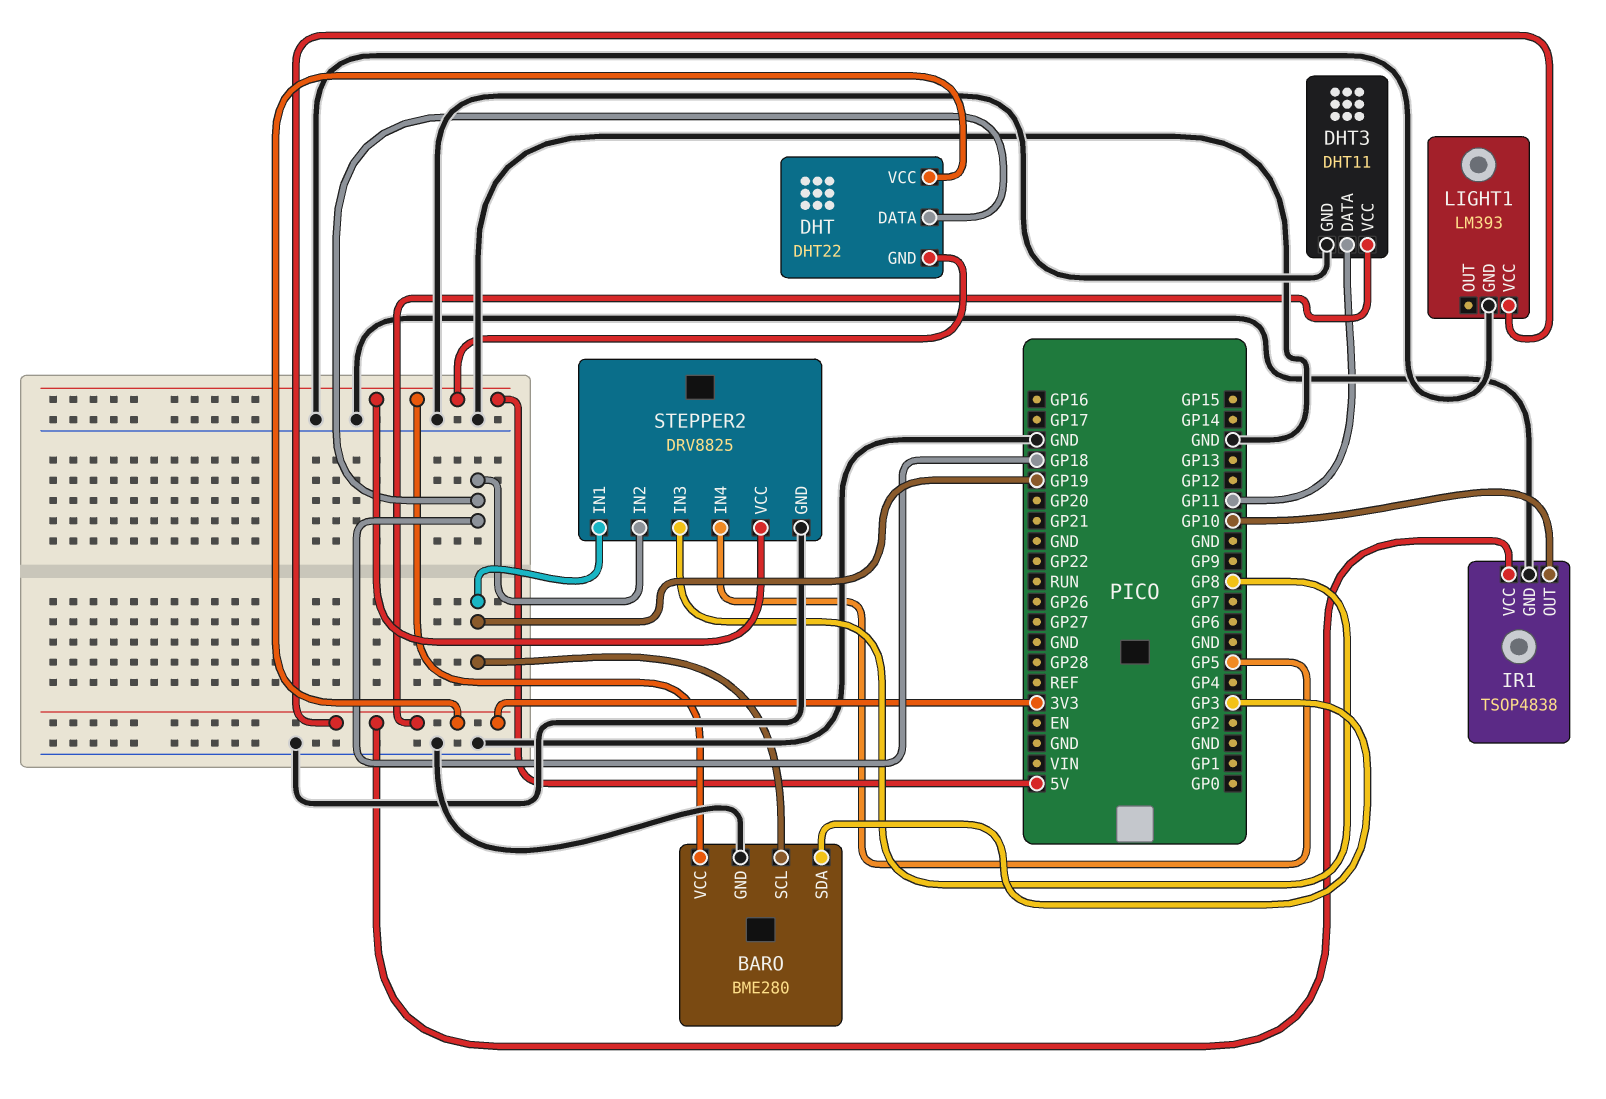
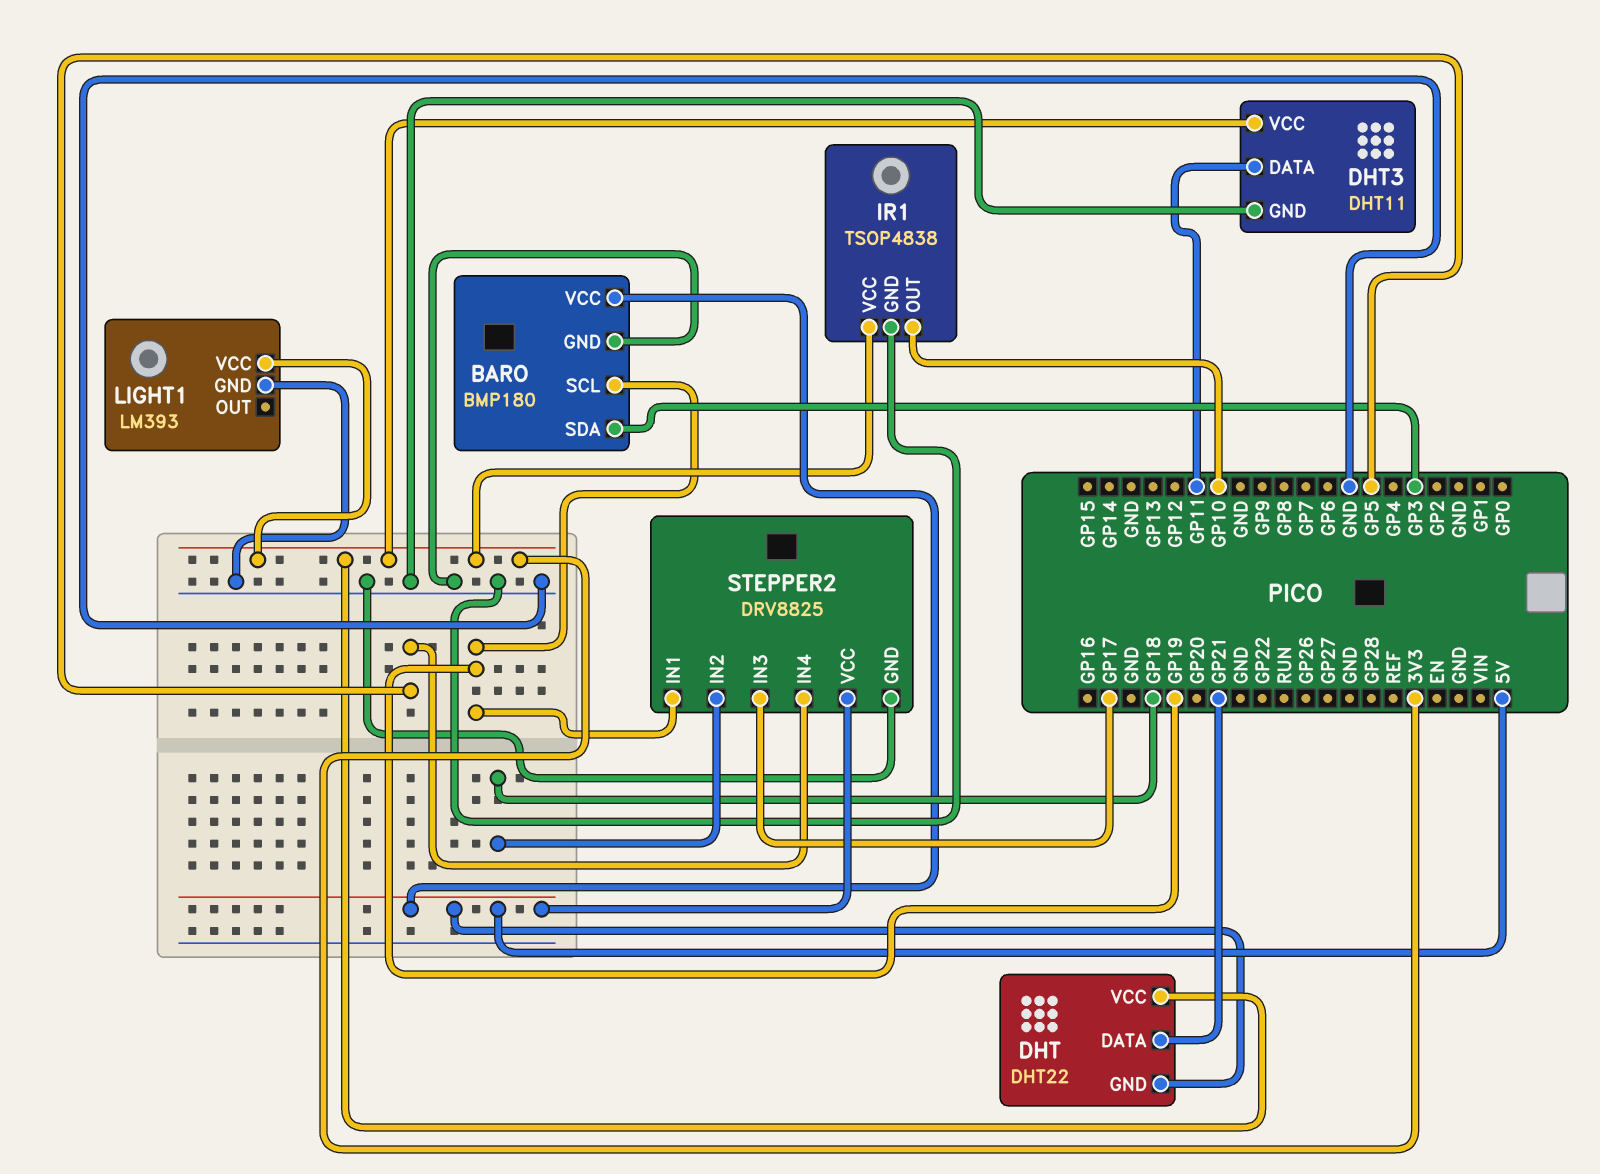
BARO: BME280 -> BMP180
DHT pin DATA: GP18 -> GP21
STEPPER2 pin IN3: GP8 -> GP17

